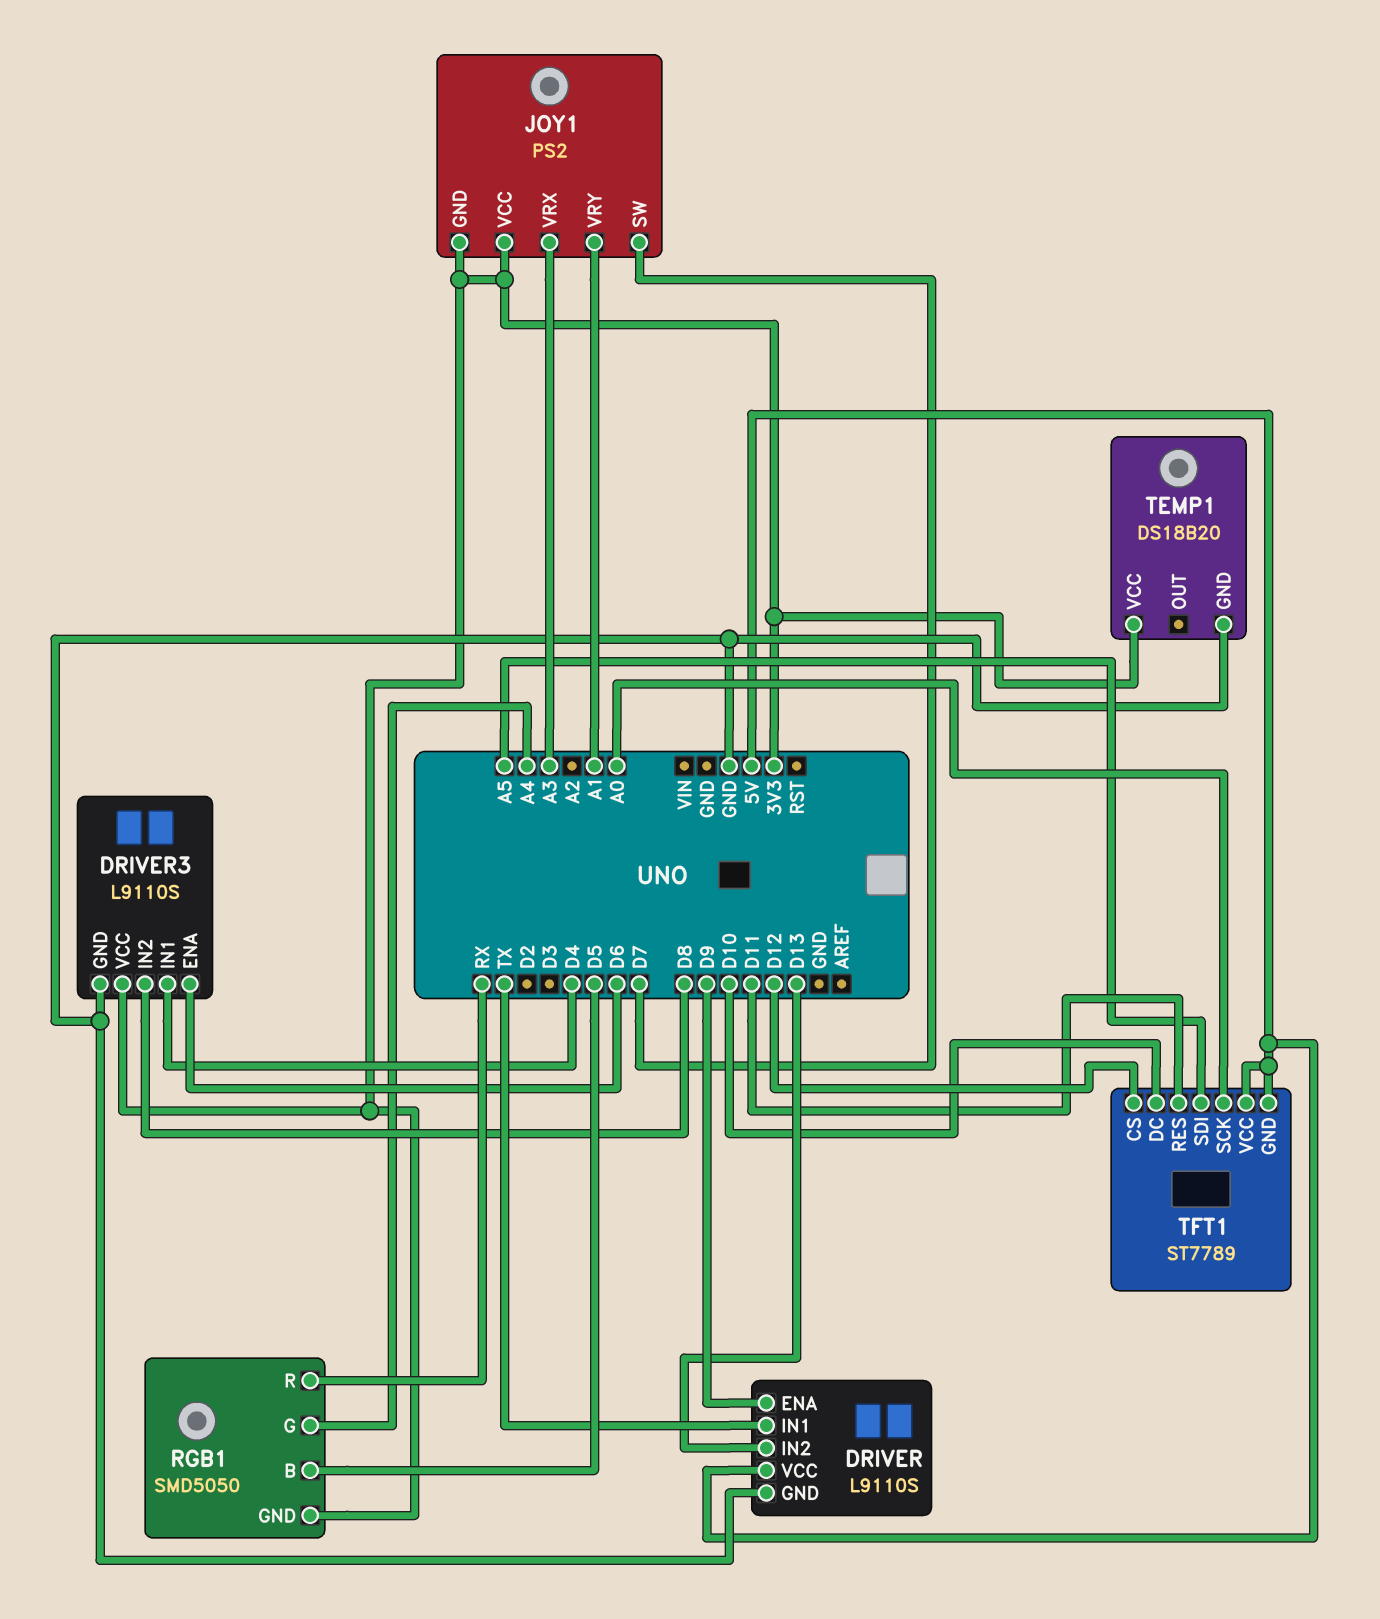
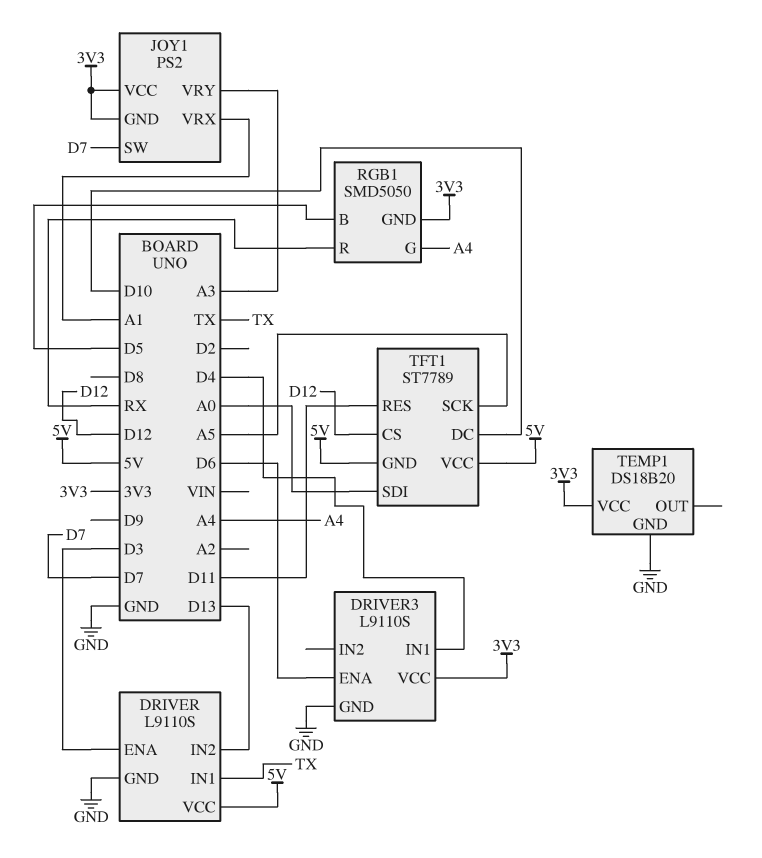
DRIVER pin ENA: D9 -> D3
DRIVER3 pin IN2: D8 -> none
JOY1 pin VRX: A3 -> A1
JOY1 pin VRY: A1 -> A3
TFT1 pin SCK: A0 -> A5
TFT1 pin SDI: A5 -> A0

